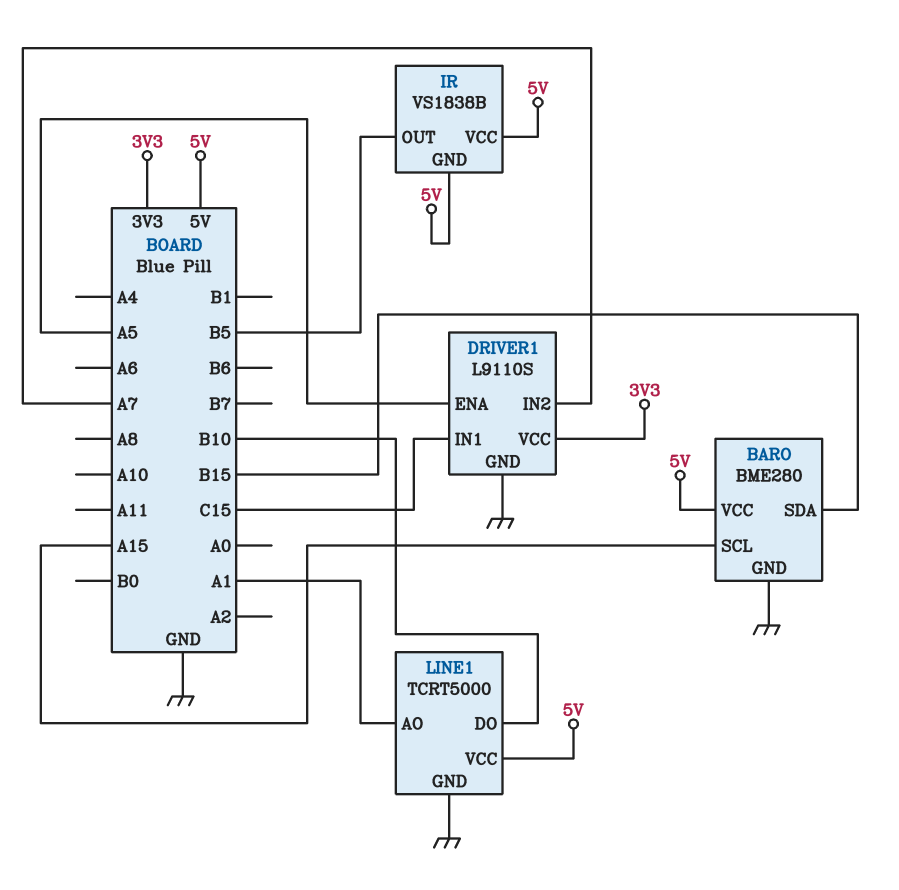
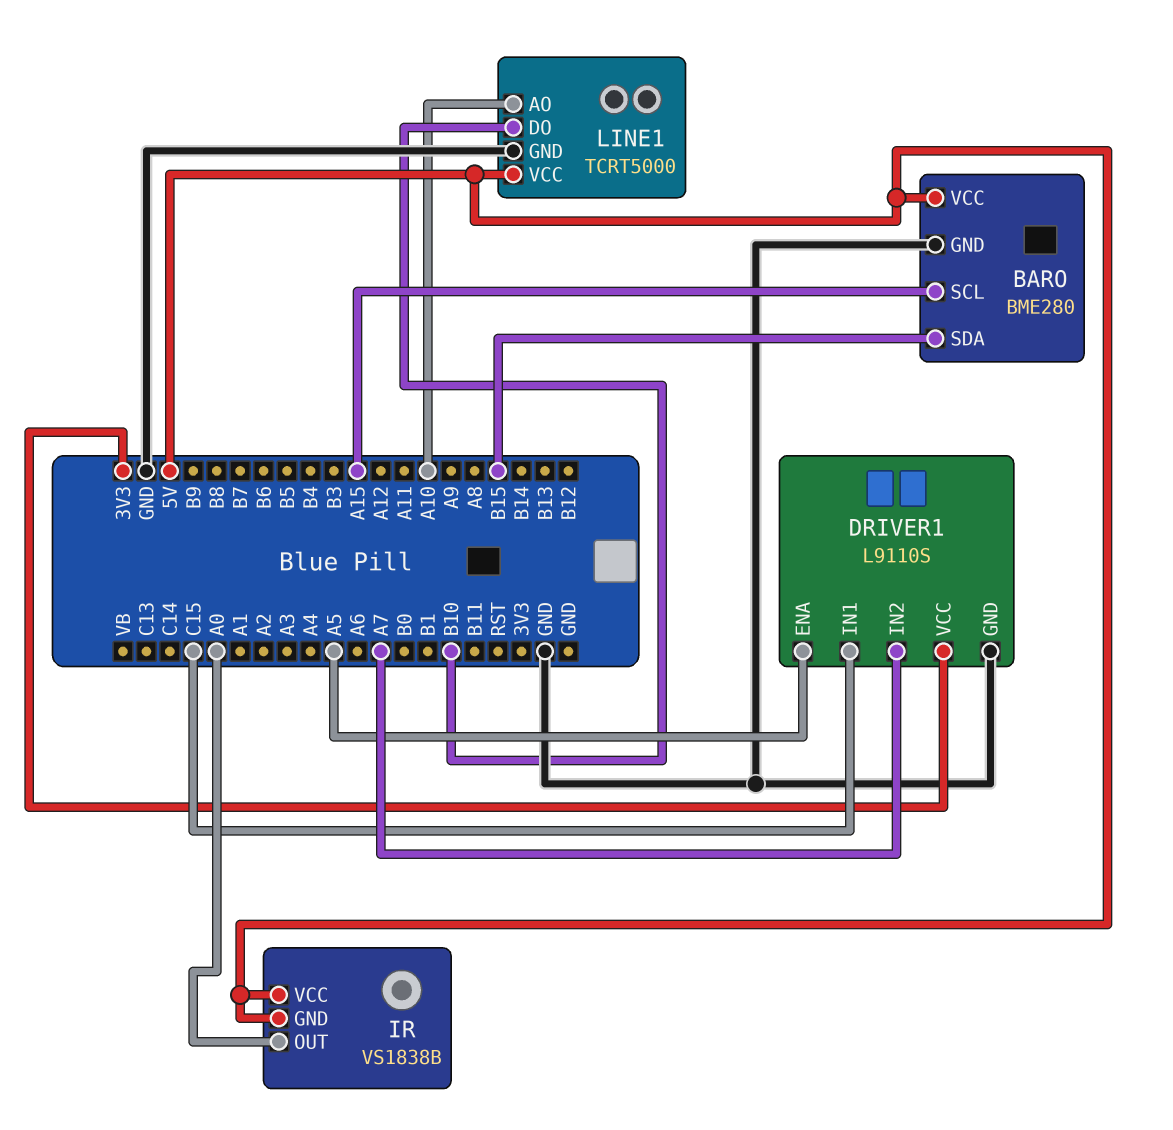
IR pin OUT: B5 -> A0
LINE1 pin AO: A1 -> A10

